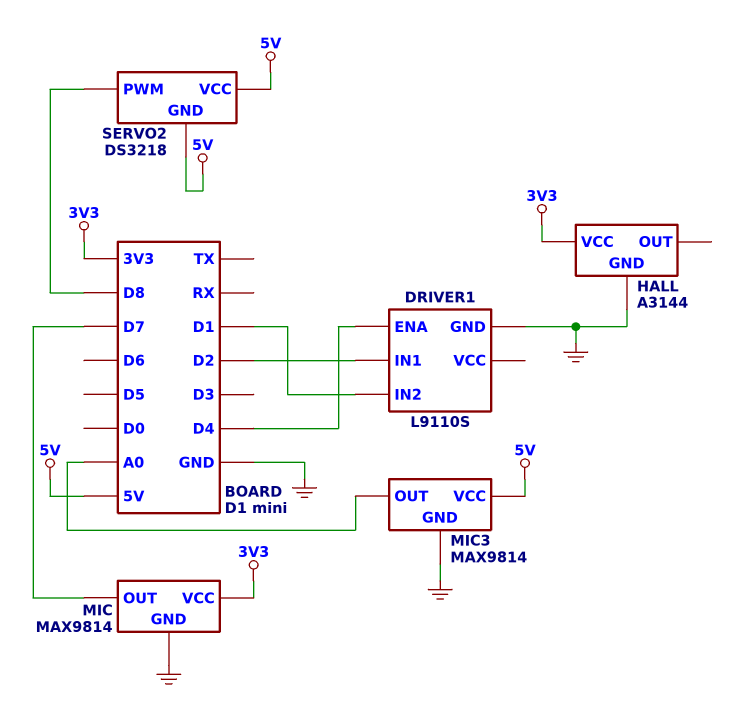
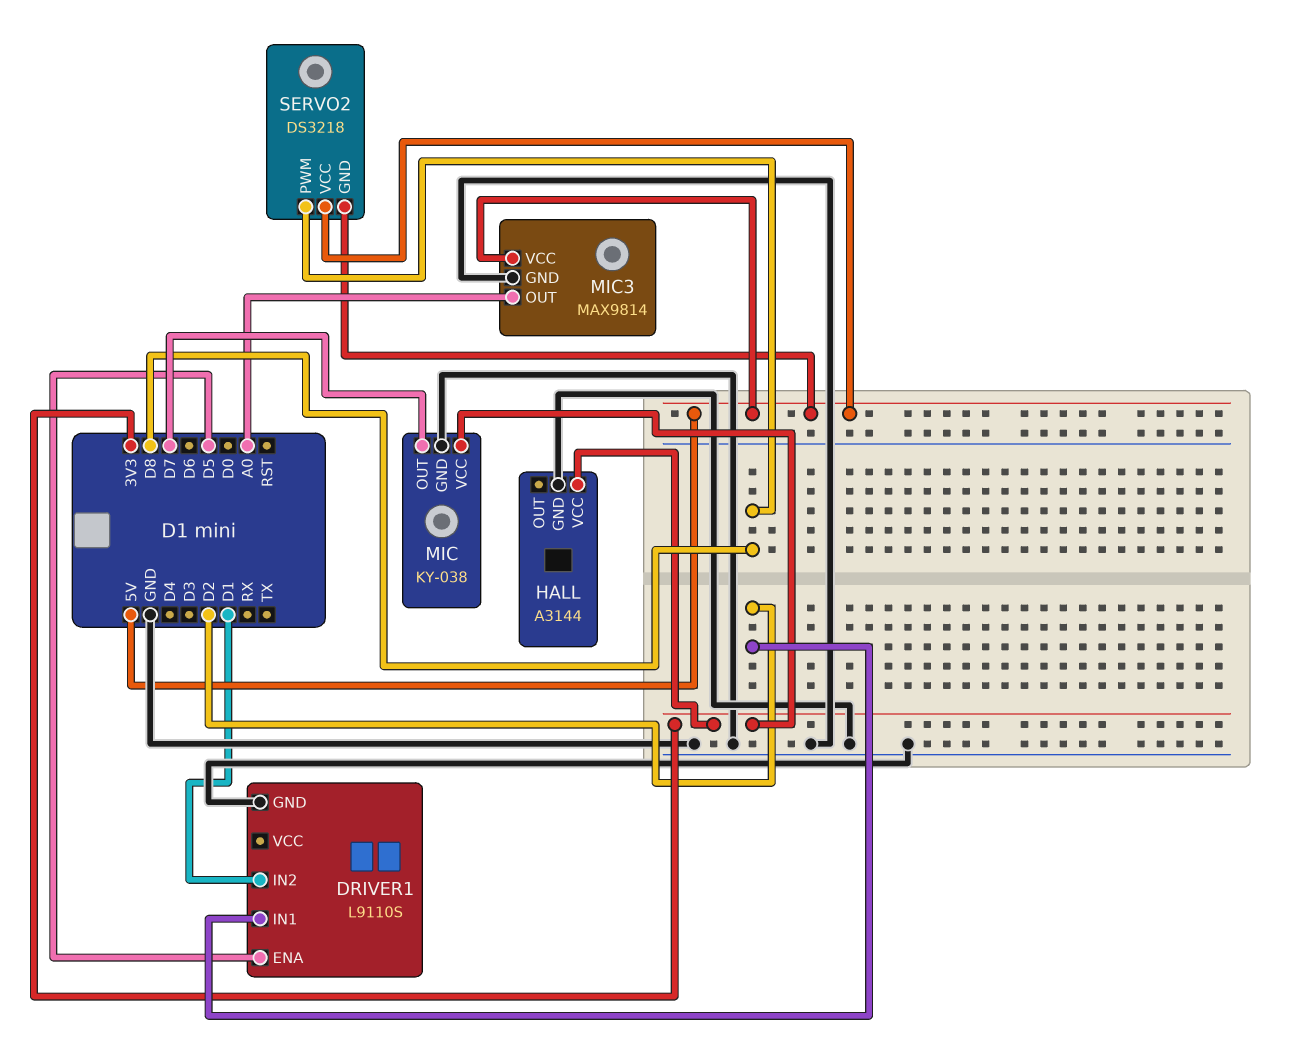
DRIVER1 pin ENA: D4 -> D5
MIC: MAX9814 -> KY-038

